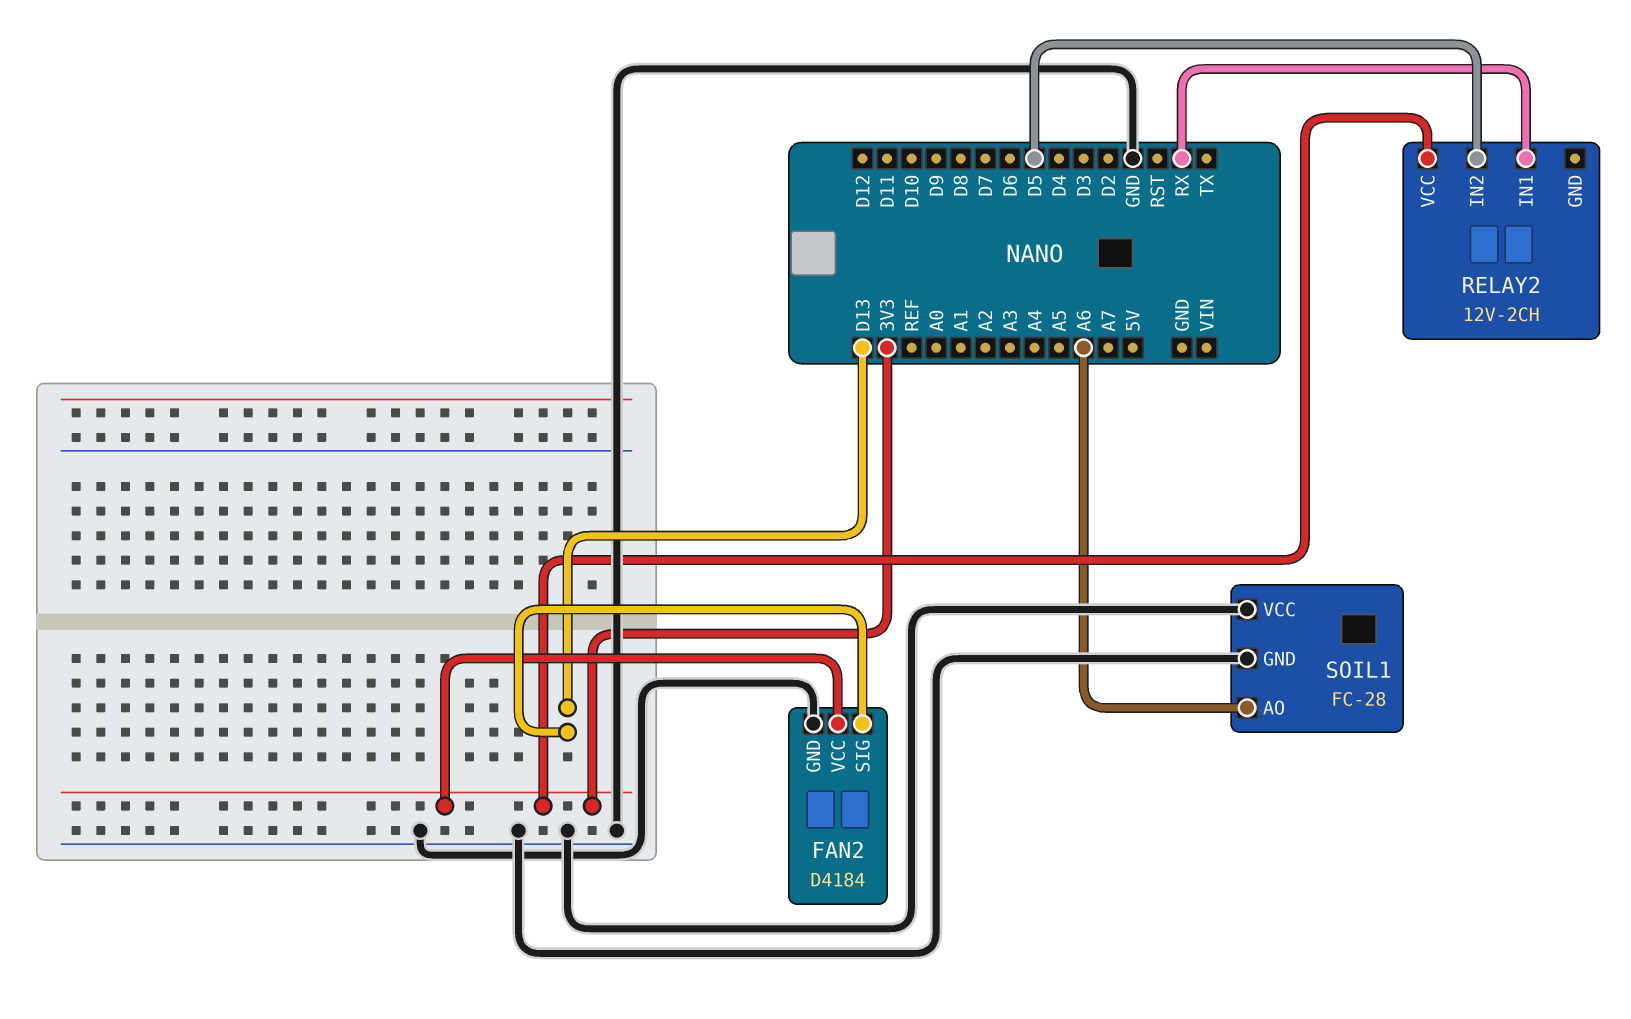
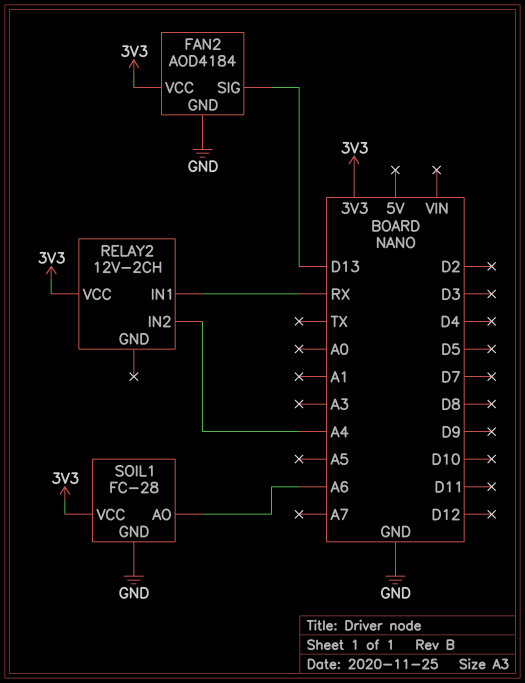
FAN2: D4184 -> AOD4184
RELAY2 pin IN2: D5 -> A4
SOIL1 pin VCC: GND -> 3V3

